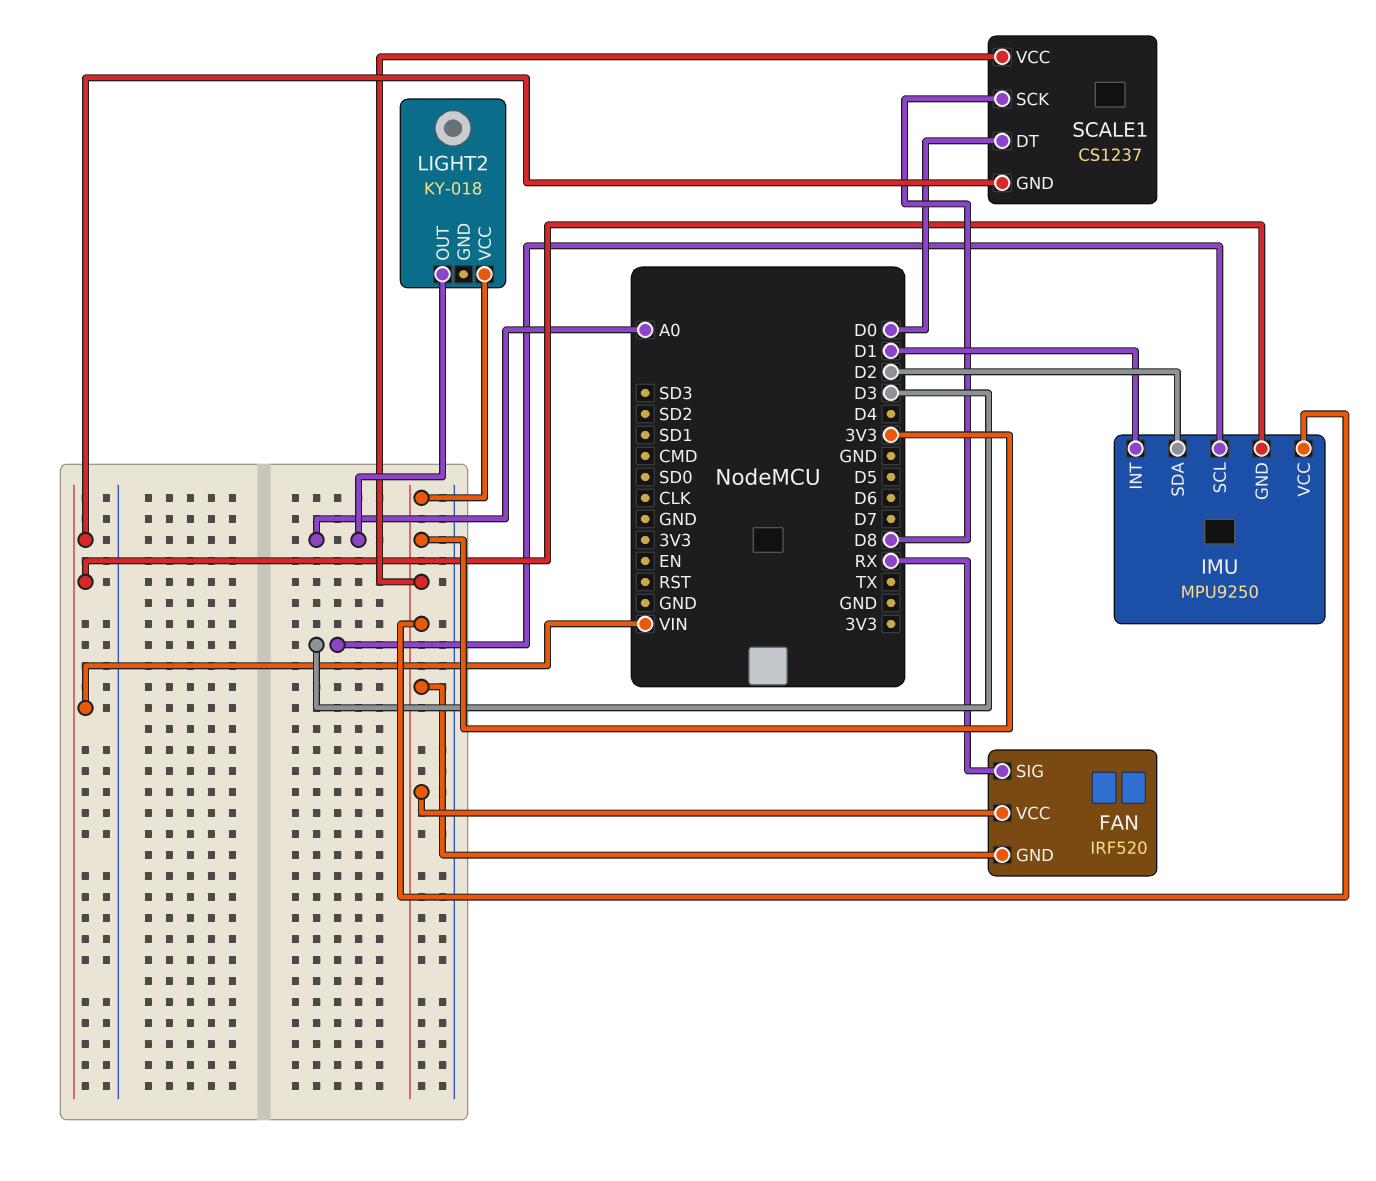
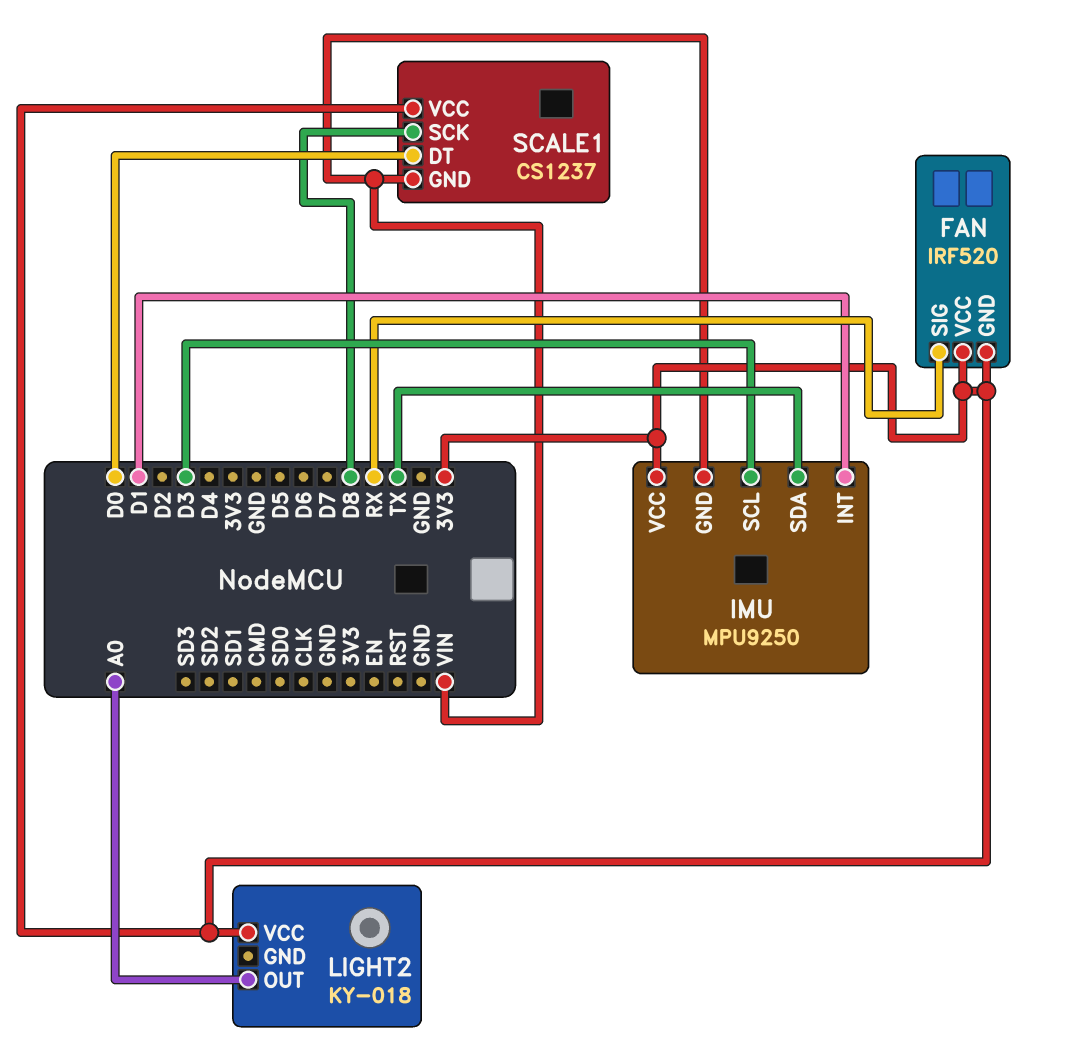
IMU pin SDA: D2 -> TX

